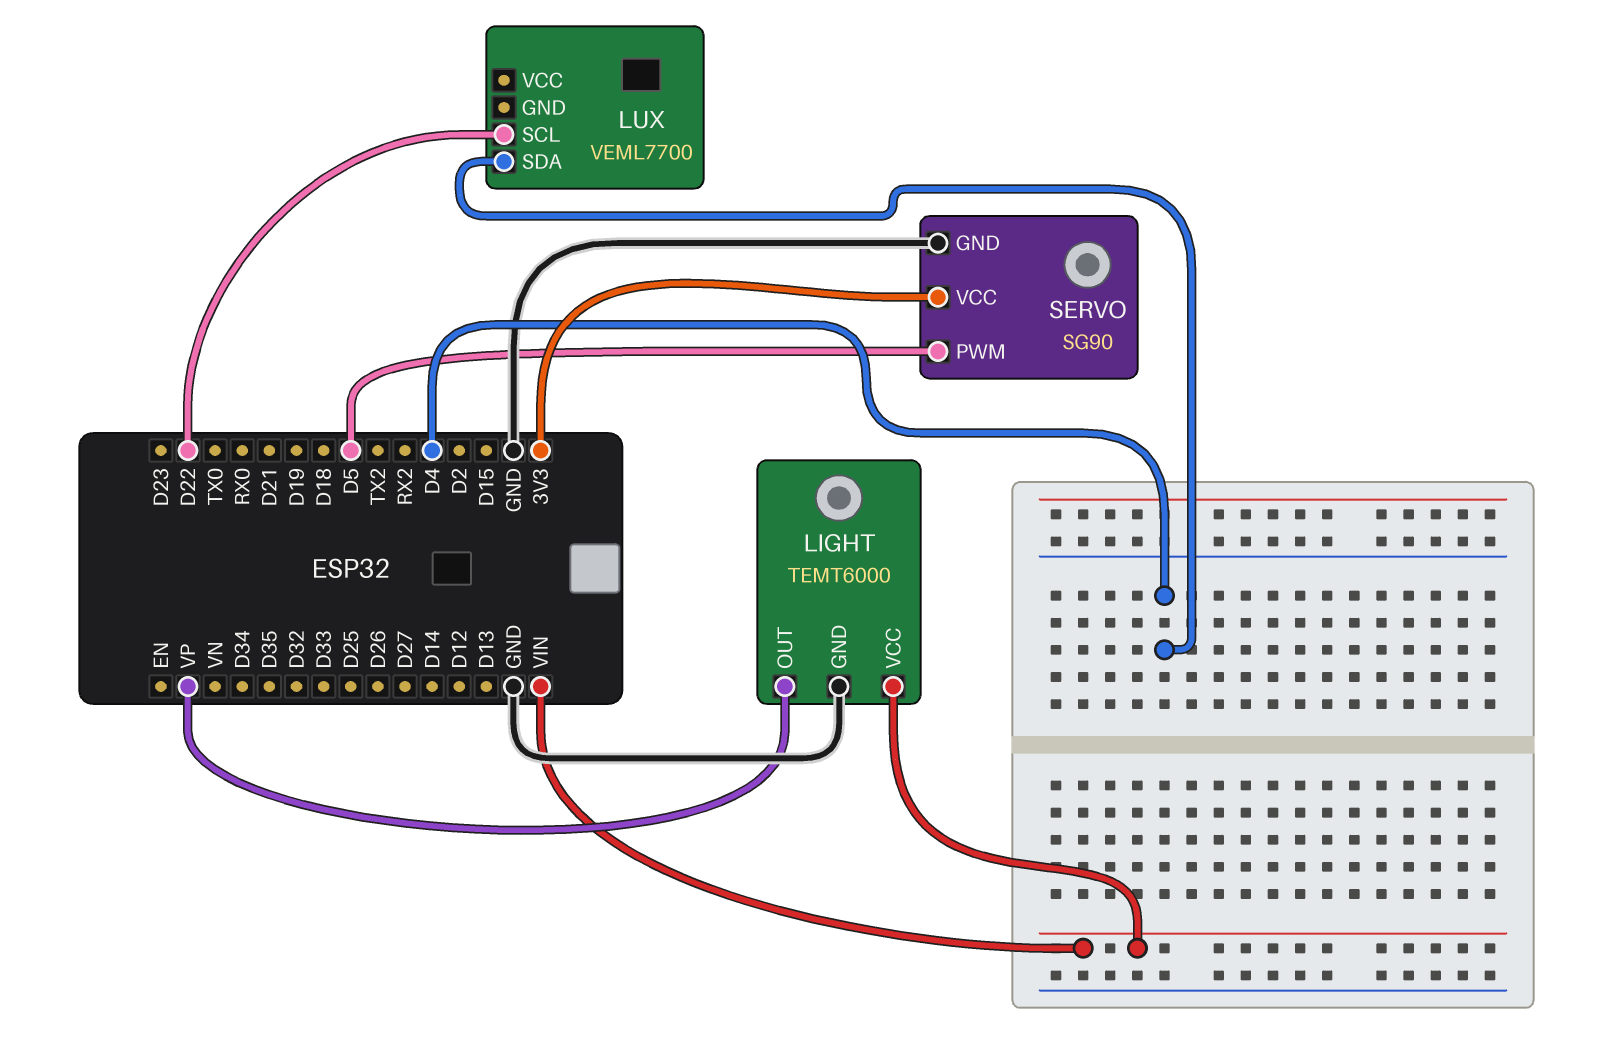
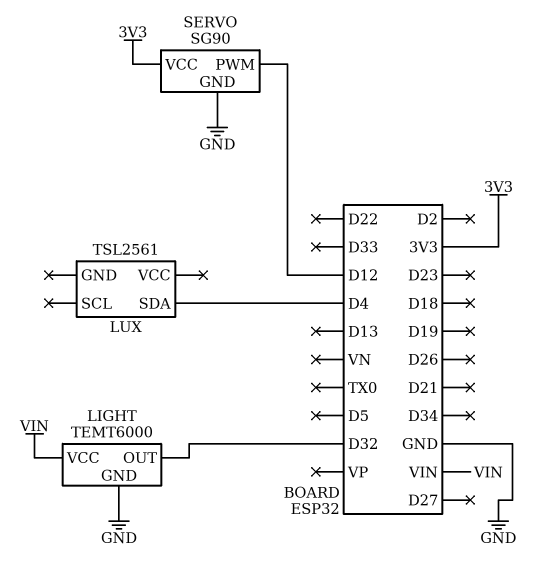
LIGHT pin OUT: VP -> D32
LUX: VEML7700 -> TSL2561
LUX pin SCL: D22 -> none
SERVO pin PWM: D5 -> D12

